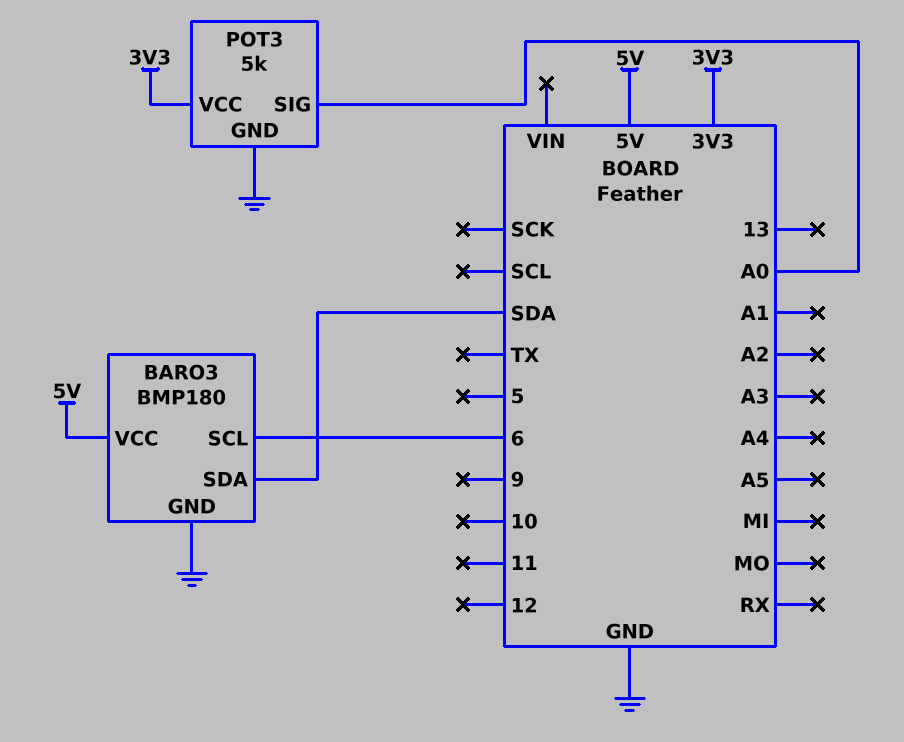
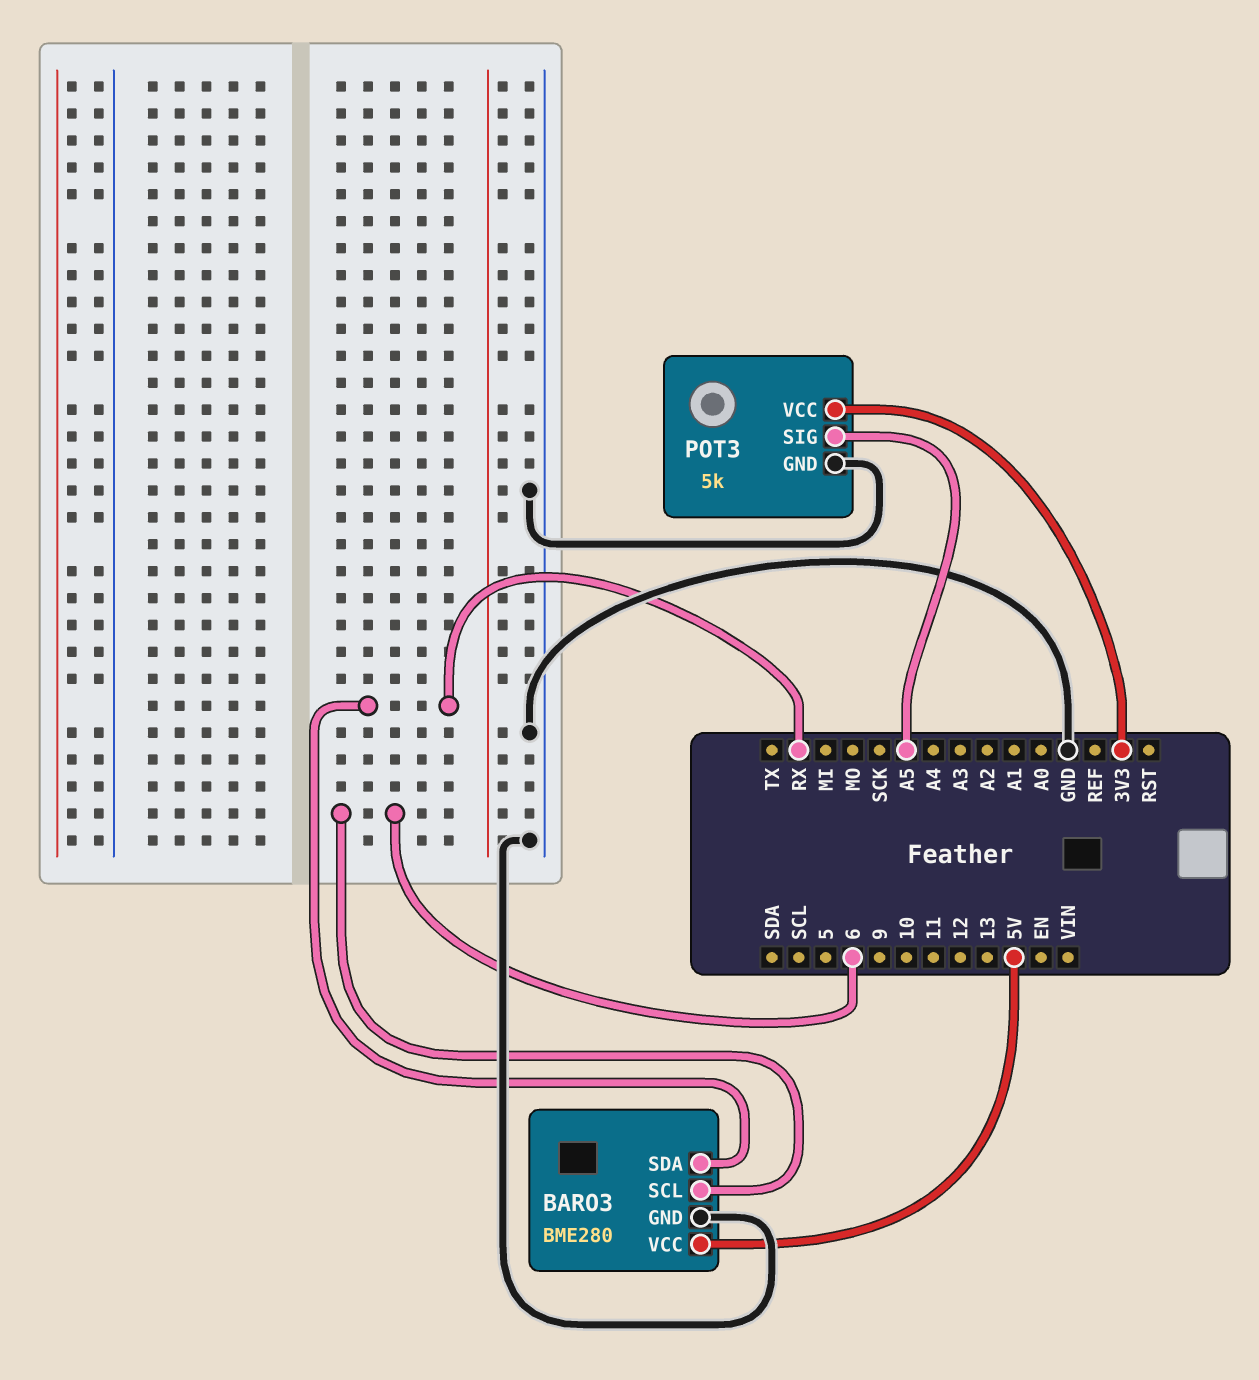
BARO3: BMP180 -> BME280
BARO3 pin SDA: SDA -> RX
POT3 pin SIG: A0 -> A5

